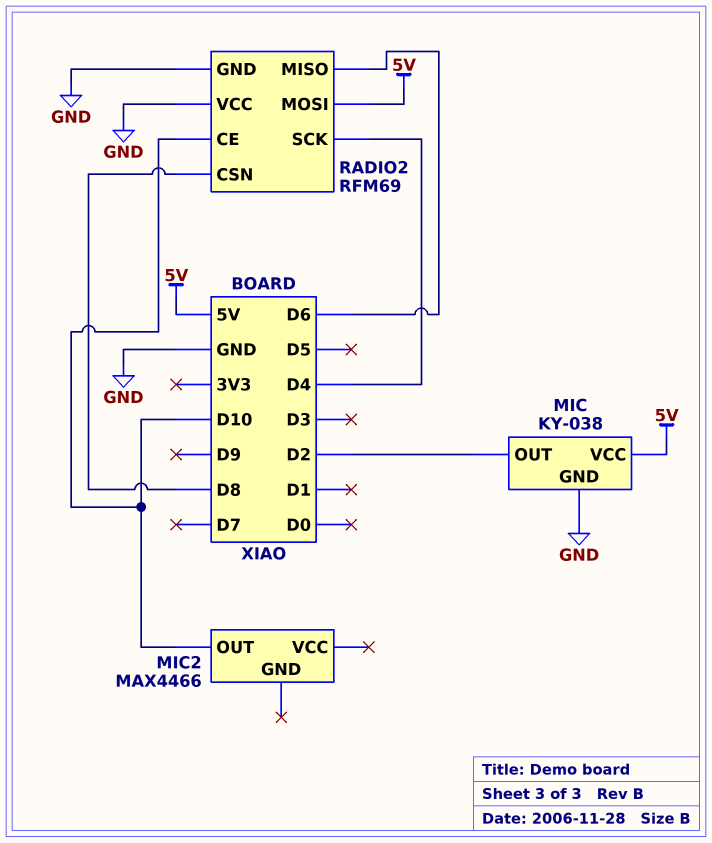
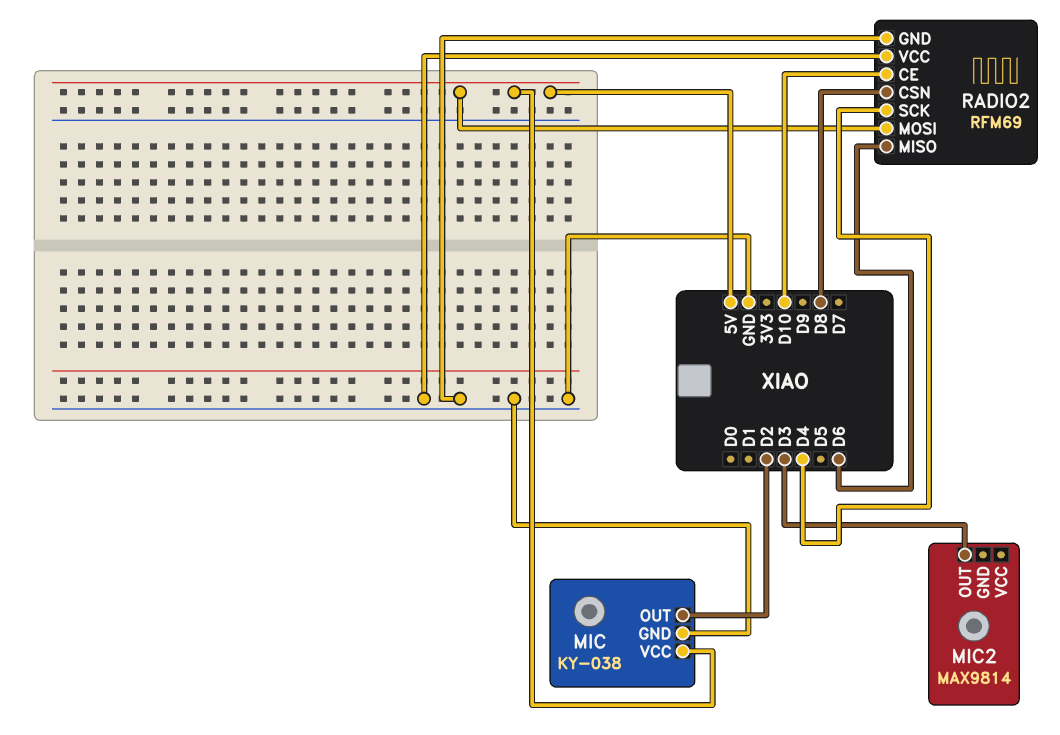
MIC2: MAX4466 -> MAX9814
MIC2 pin OUT: D10 -> D3

